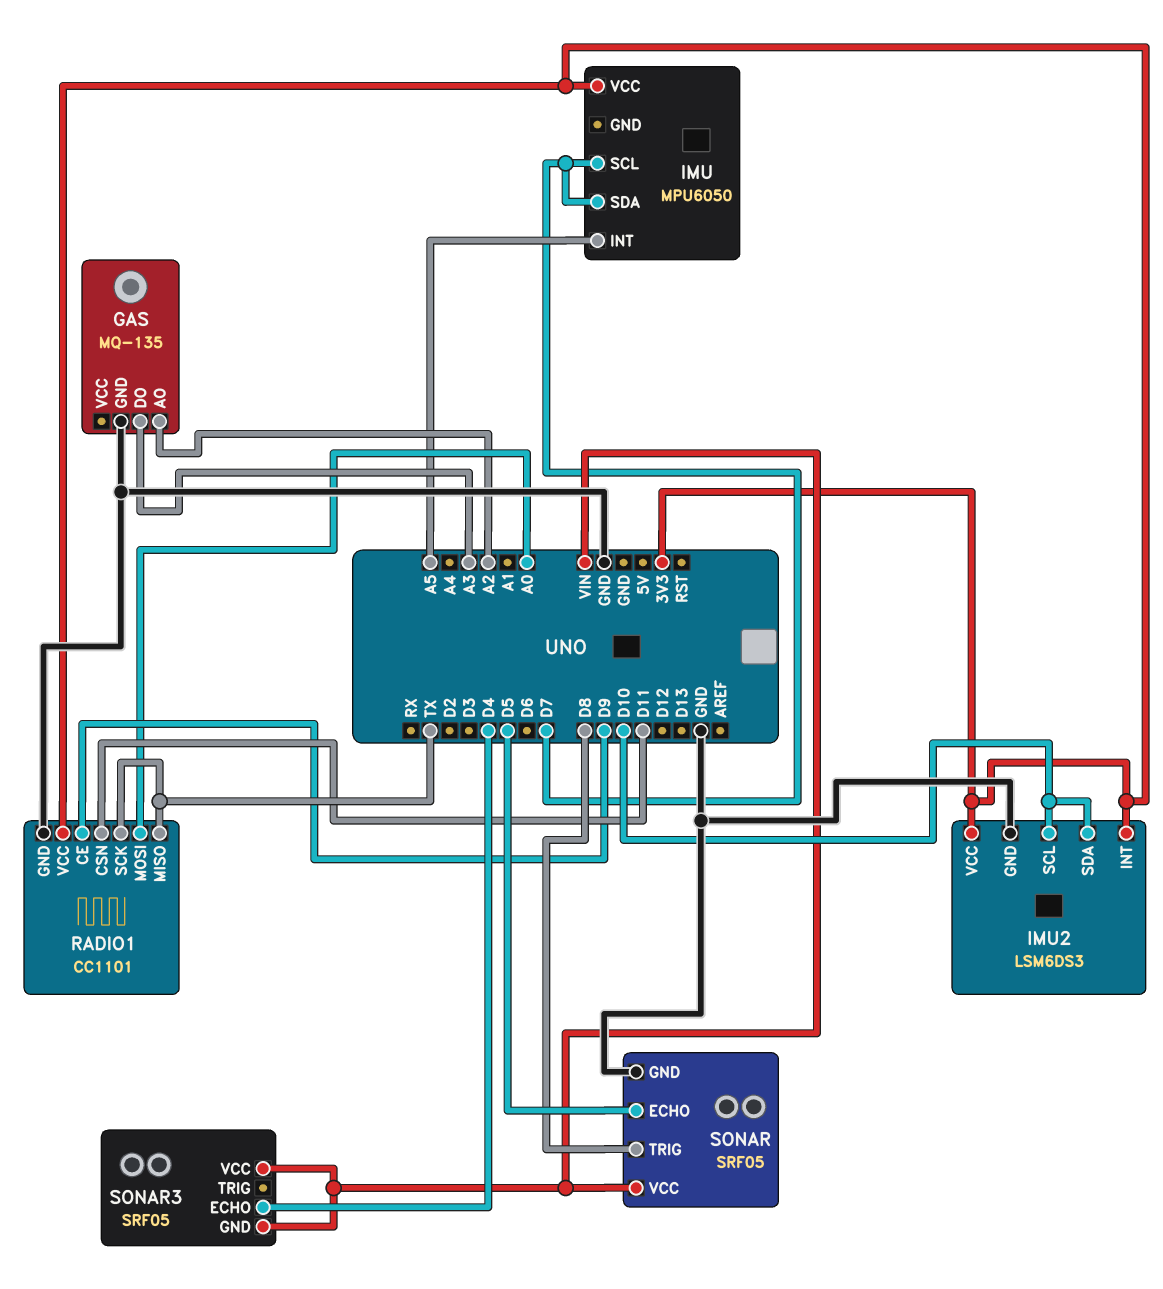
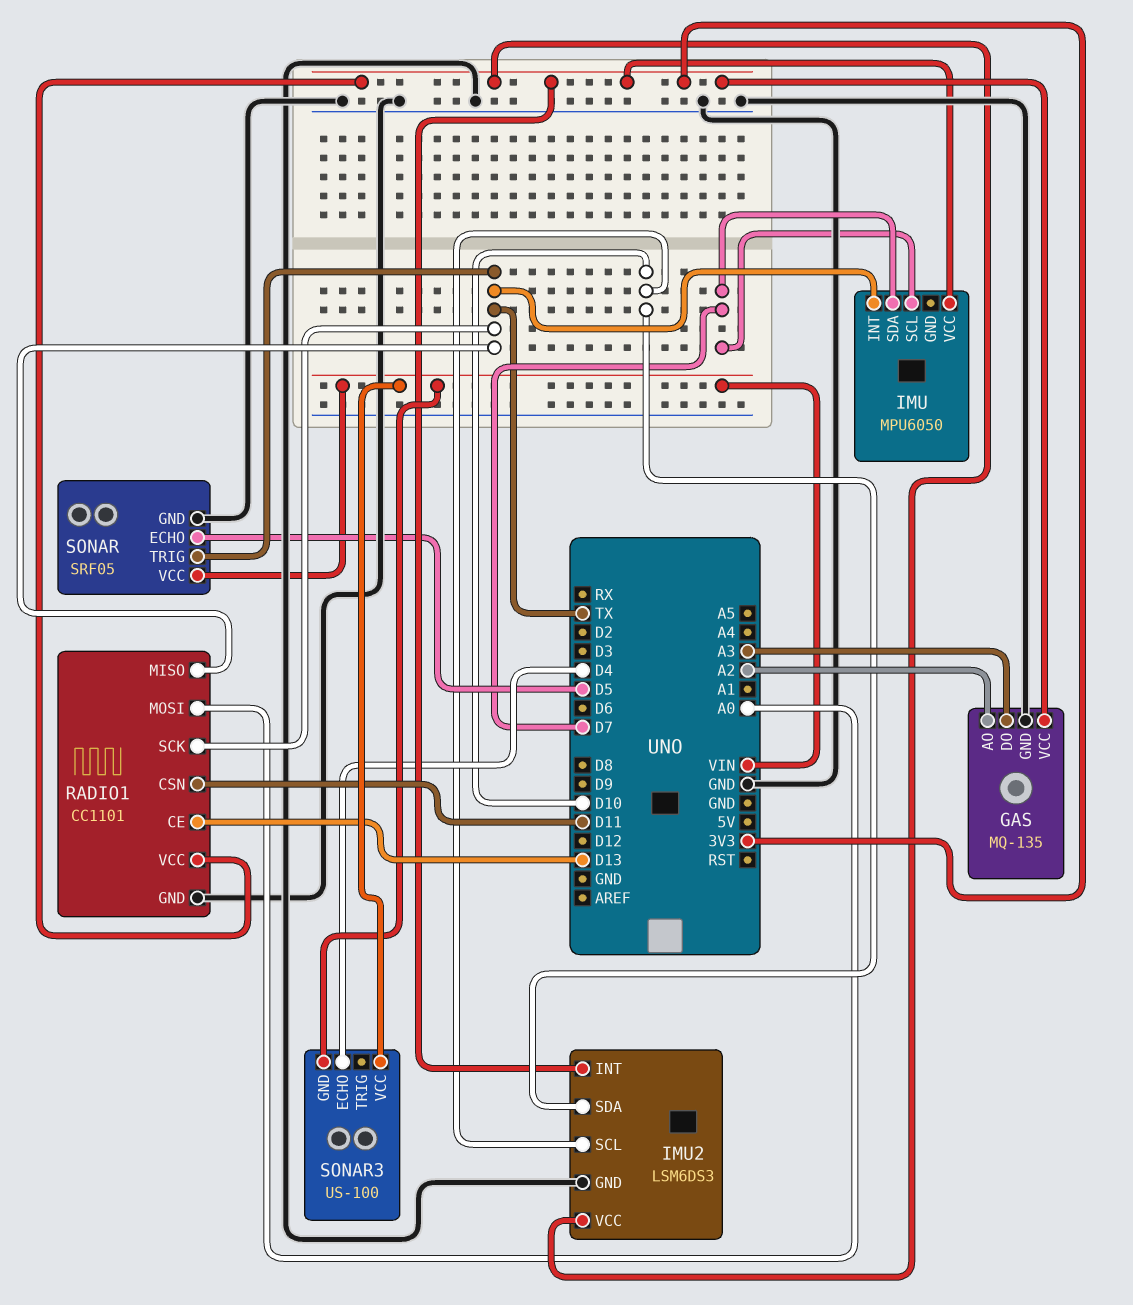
GAS pin VCC: none -> 3V3
IMU pin INT: A5 -> TX
RADIO1 pin CE: D9 -> D13
SONAR pin TRIG: D8 -> TX
SONAR3: SRF05 -> US-100

